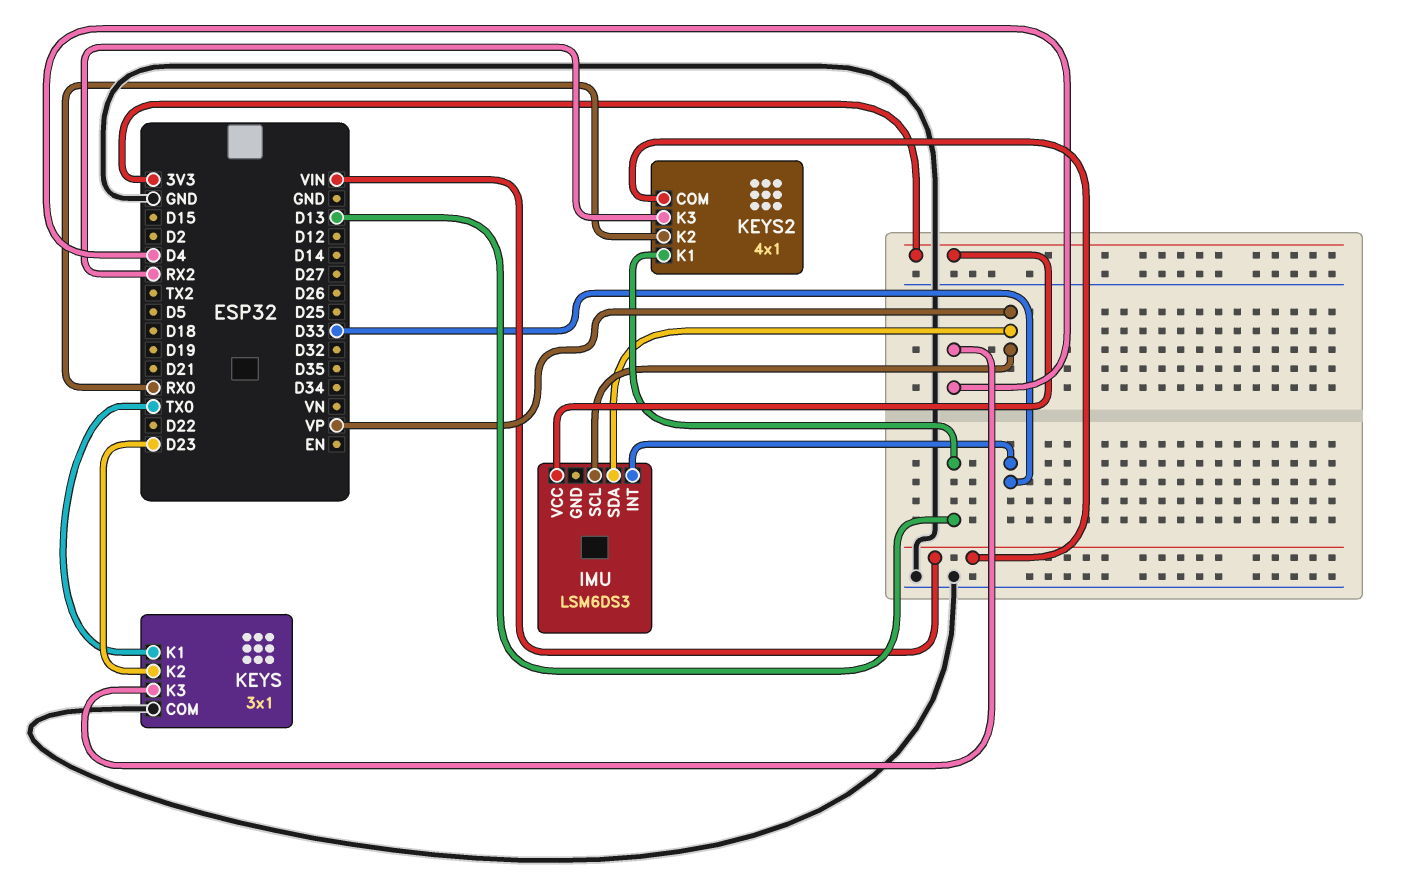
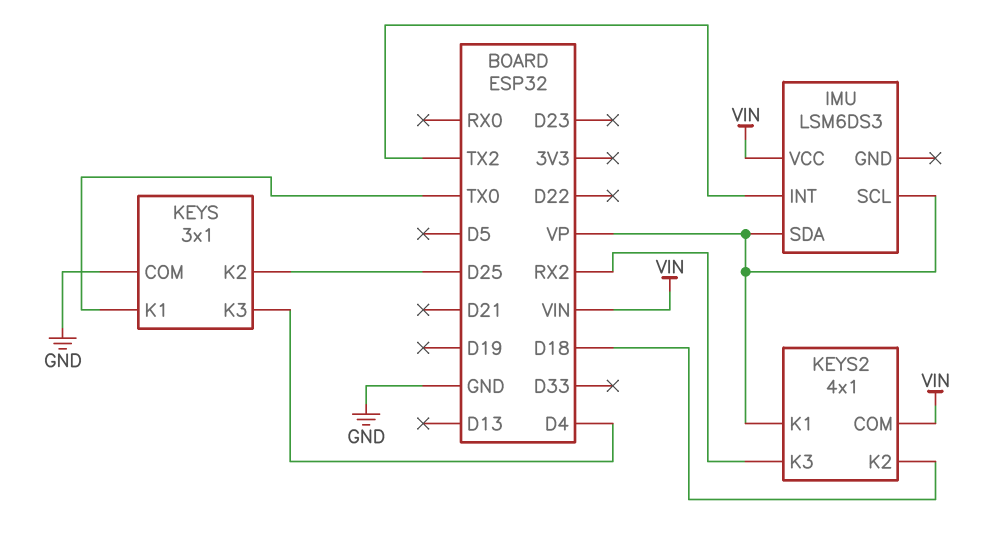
IMU pin INT: D33 -> TX2
IMU pin VCC: 3V3 -> VIN
KEYS pin K2: D23 -> D25
KEYS2 pin K1: D13 -> VP
KEYS2 pin K2: RX0 -> D18

